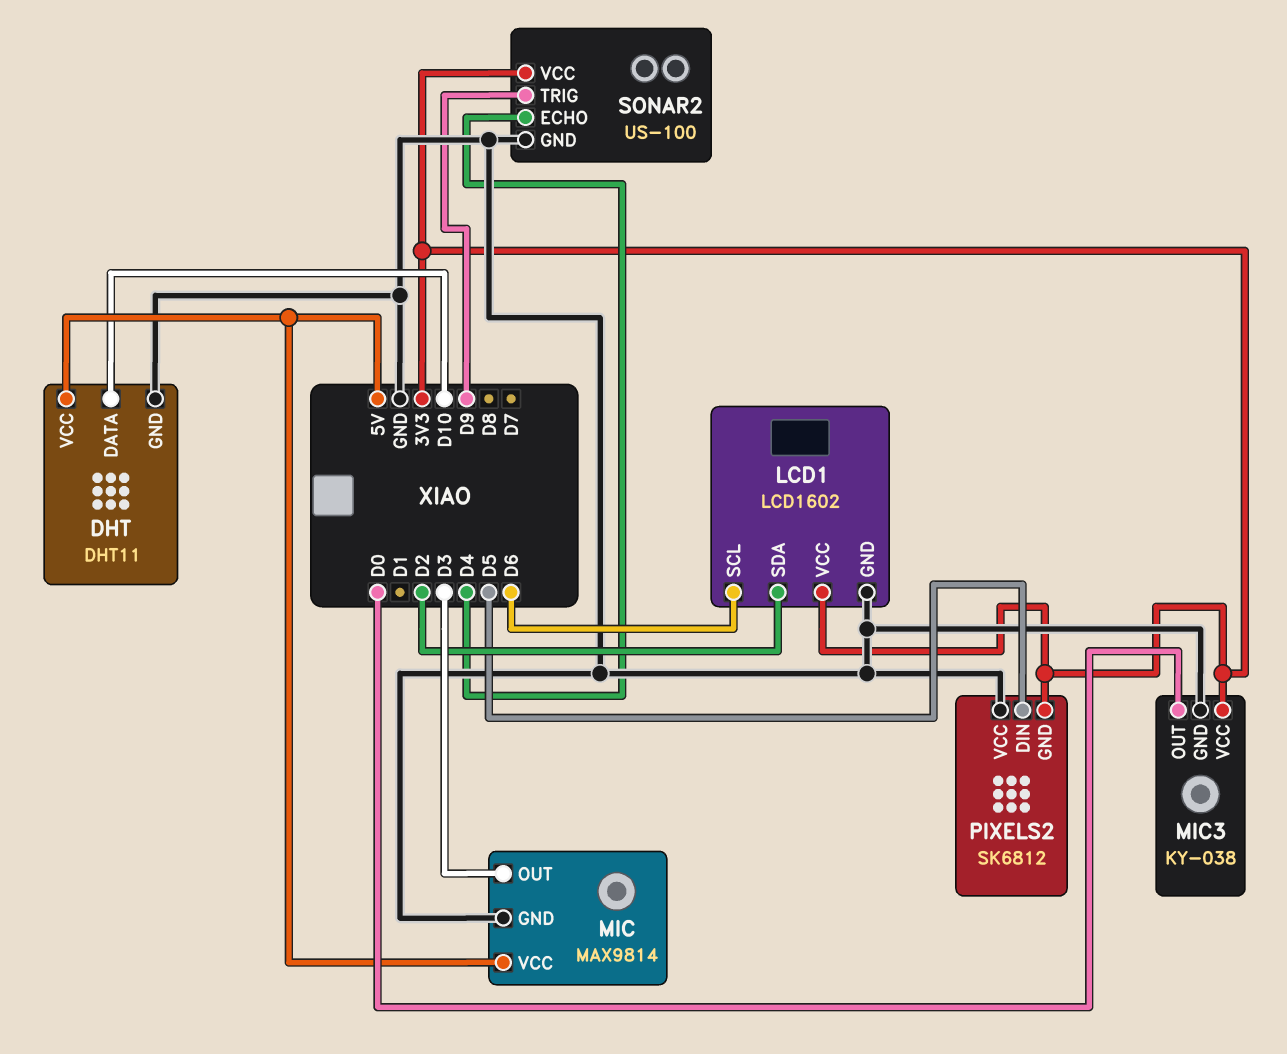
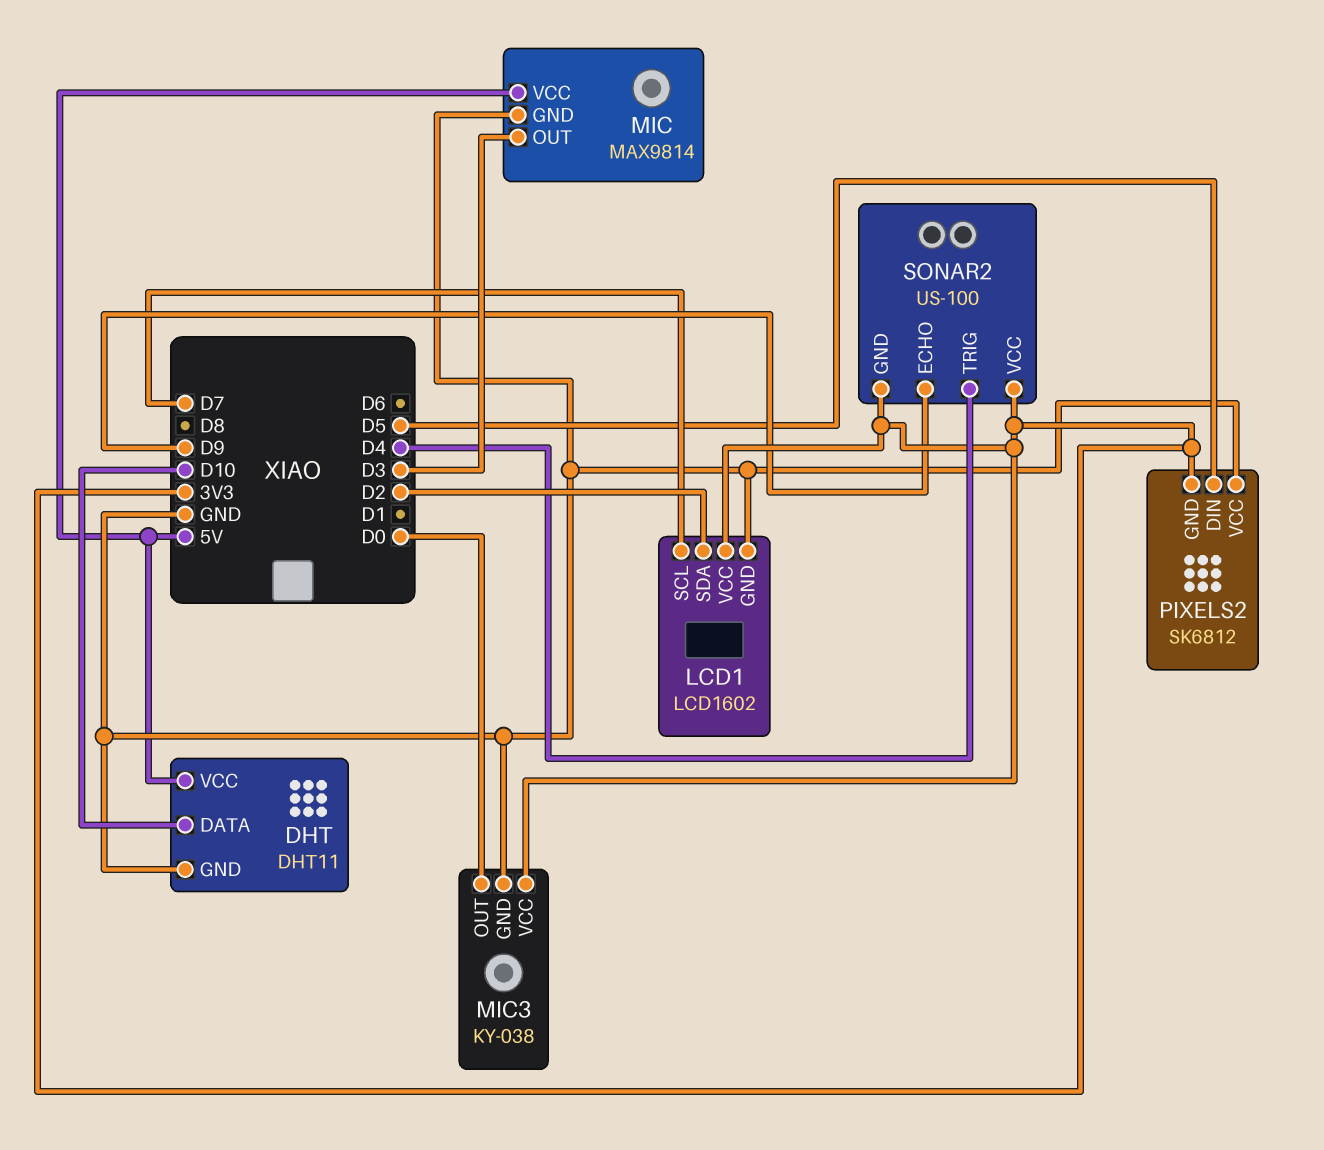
LCD1 pin SCL: D6 -> D7
SONAR2 pin ECHO: D4 -> D9
SONAR2 pin GND: GND -> 3V3
SONAR2 pin TRIG: D9 -> D4

